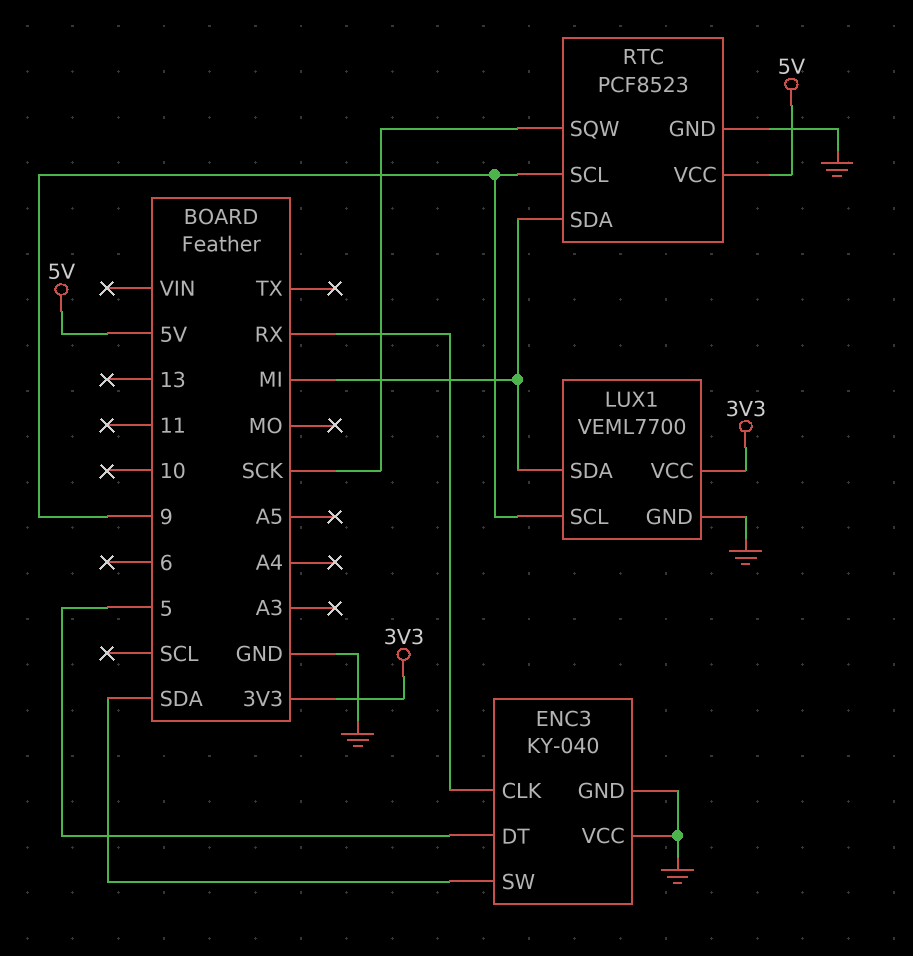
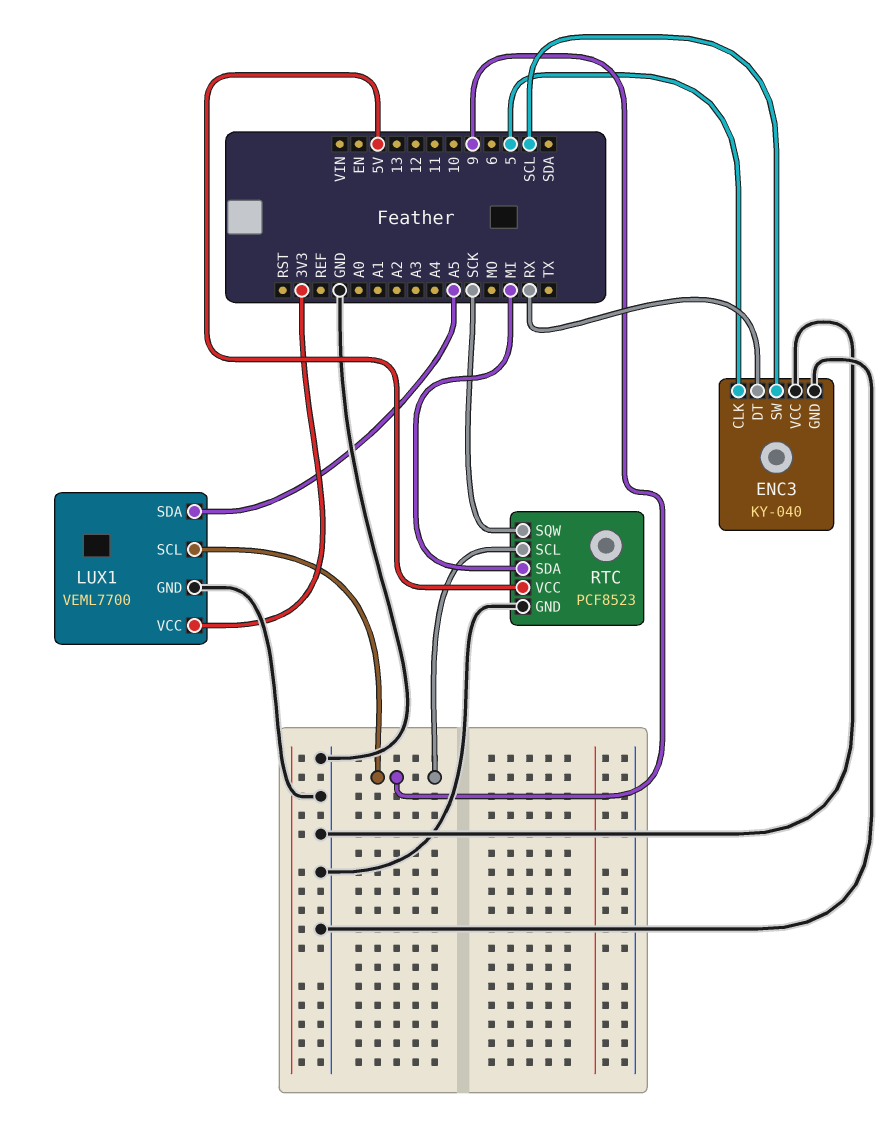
ENC3 pin CLK: RX -> 5
ENC3 pin DT: 5 -> RX
ENC3 pin SW: SDA -> SCL
LUX1 pin SDA: MI -> A5

